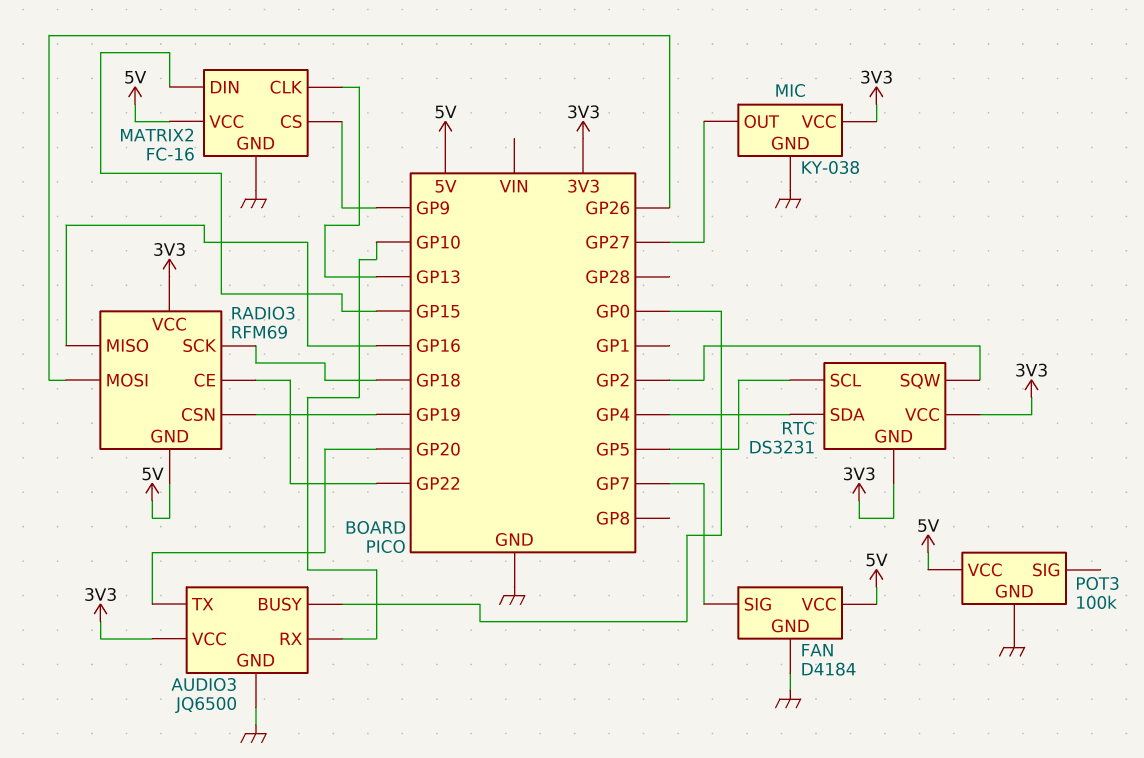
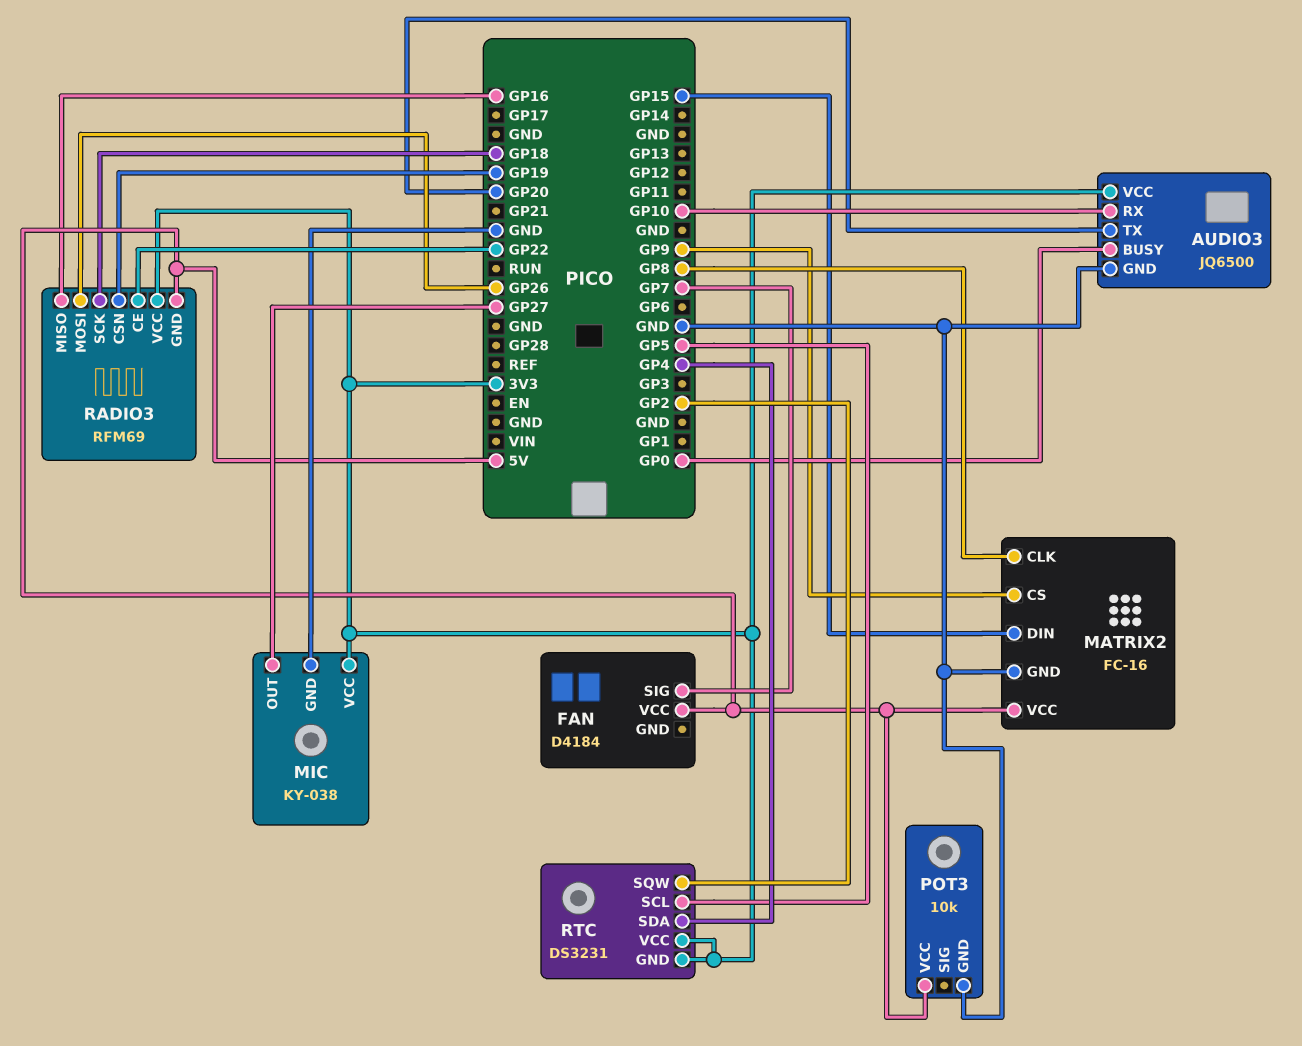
FAN pin GND: GND -> none
MATRIX2 pin CLK: GP13 -> GP8
POT3: 100k -> 10k

